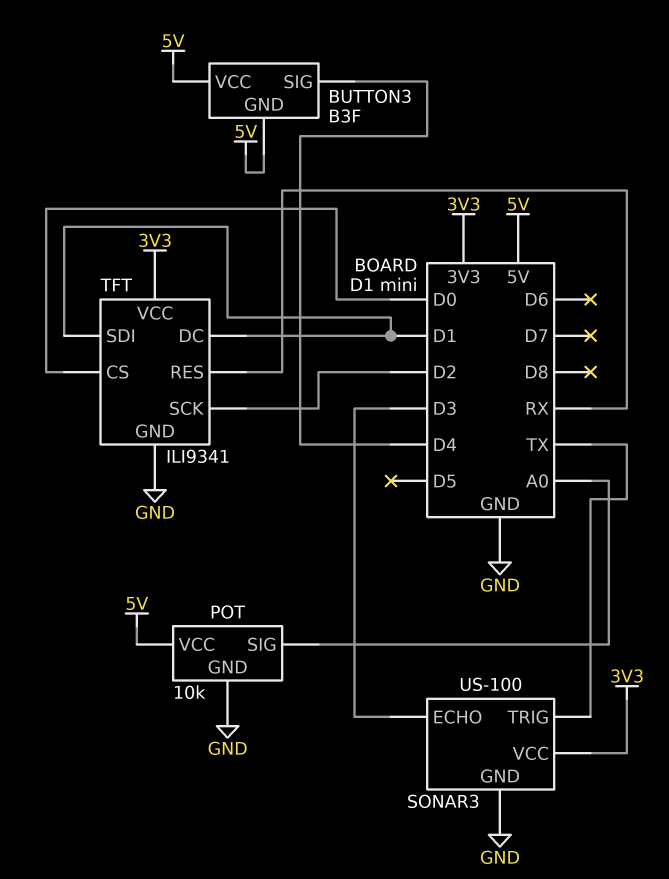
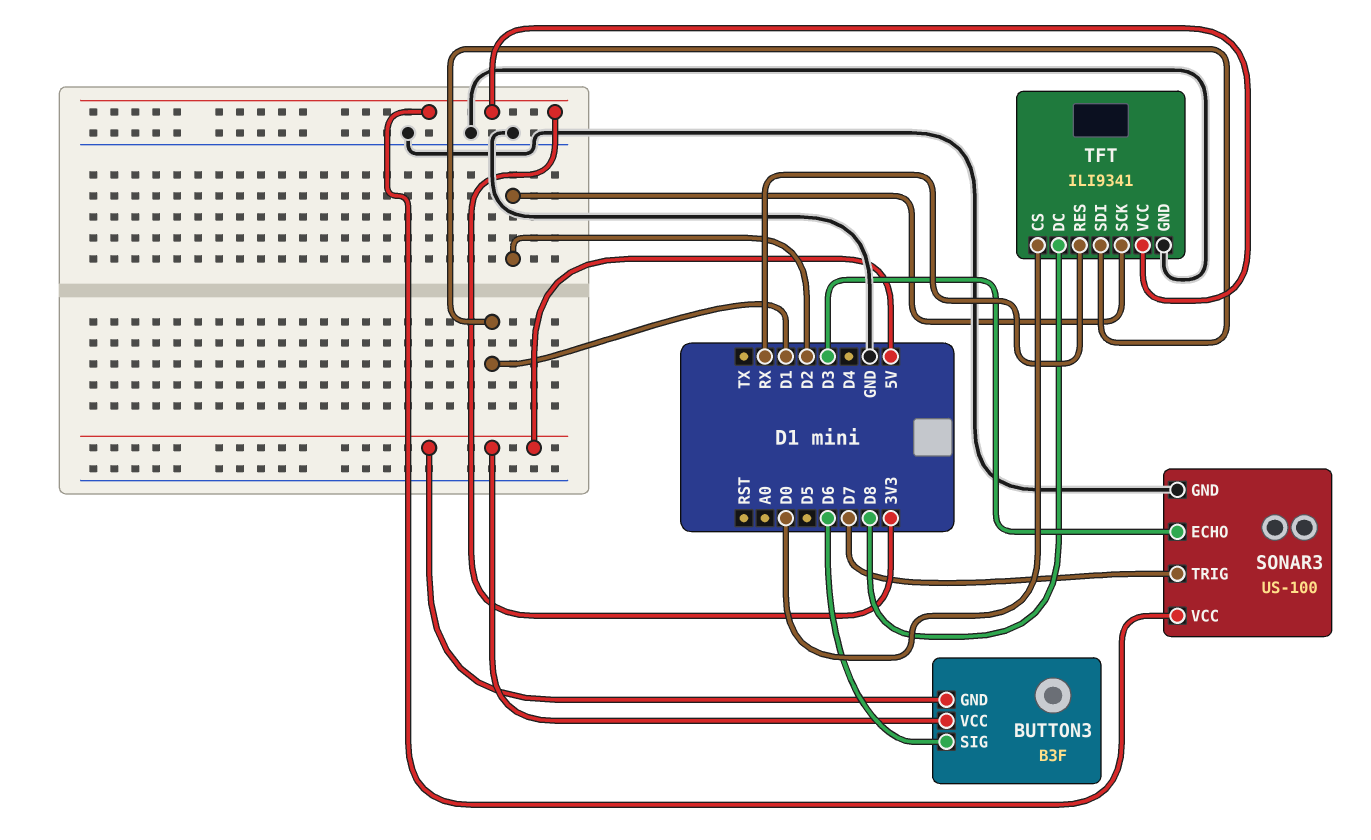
BUTTON3 pin SIG: D4 -> D6
POT: 10k -> none
POT pin GND: GND -> none
POT pin SIG: A0 -> none
POT pin VCC: 5V -> none
SONAR3 pin TRIG: TX -> D7
TFT pin DC: D1 -> D8

